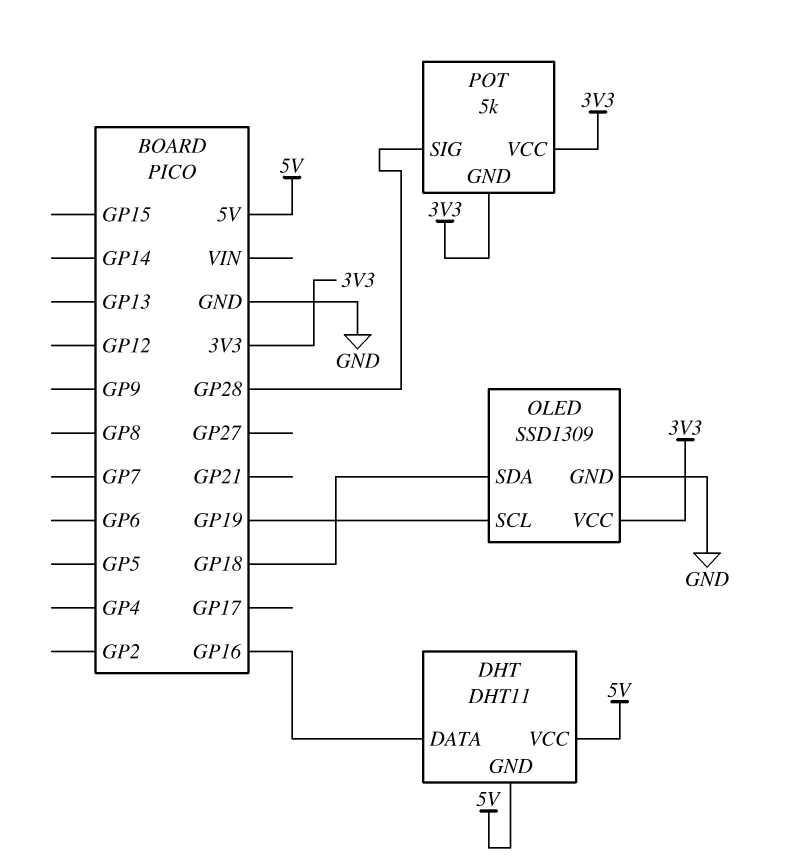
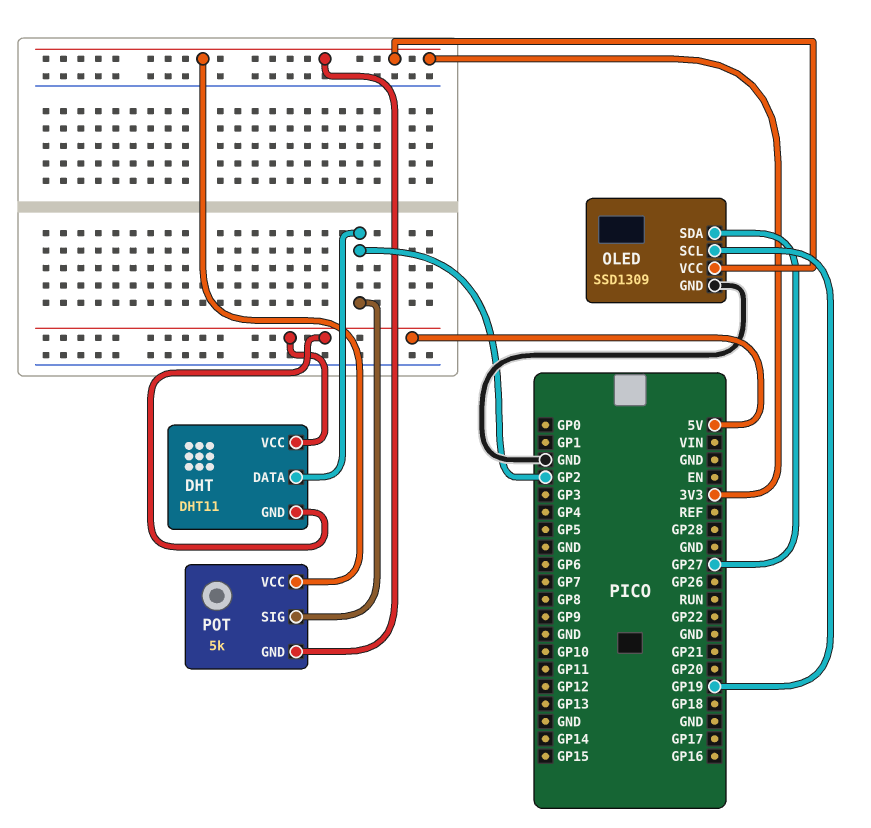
DHT pin DATA: GP16 -> GP2
OLED pin SDA: GP18 -> GP27
POT pin SIG: GP28 -> GP2

